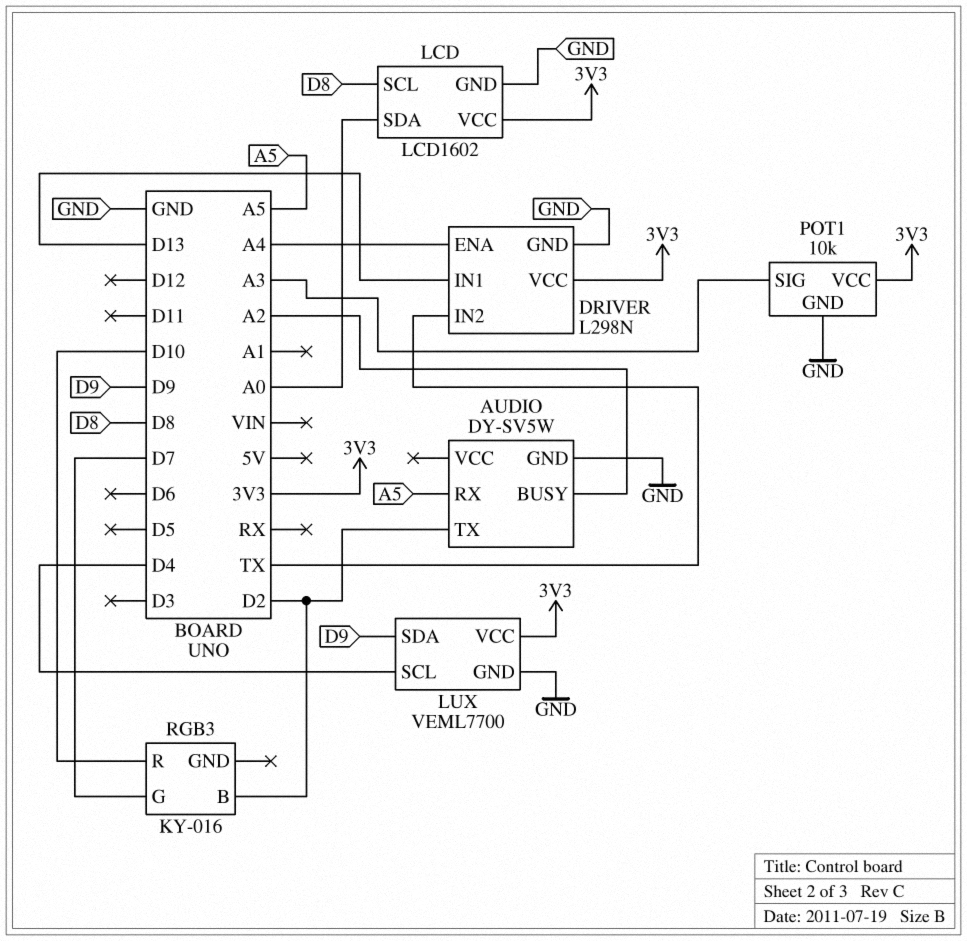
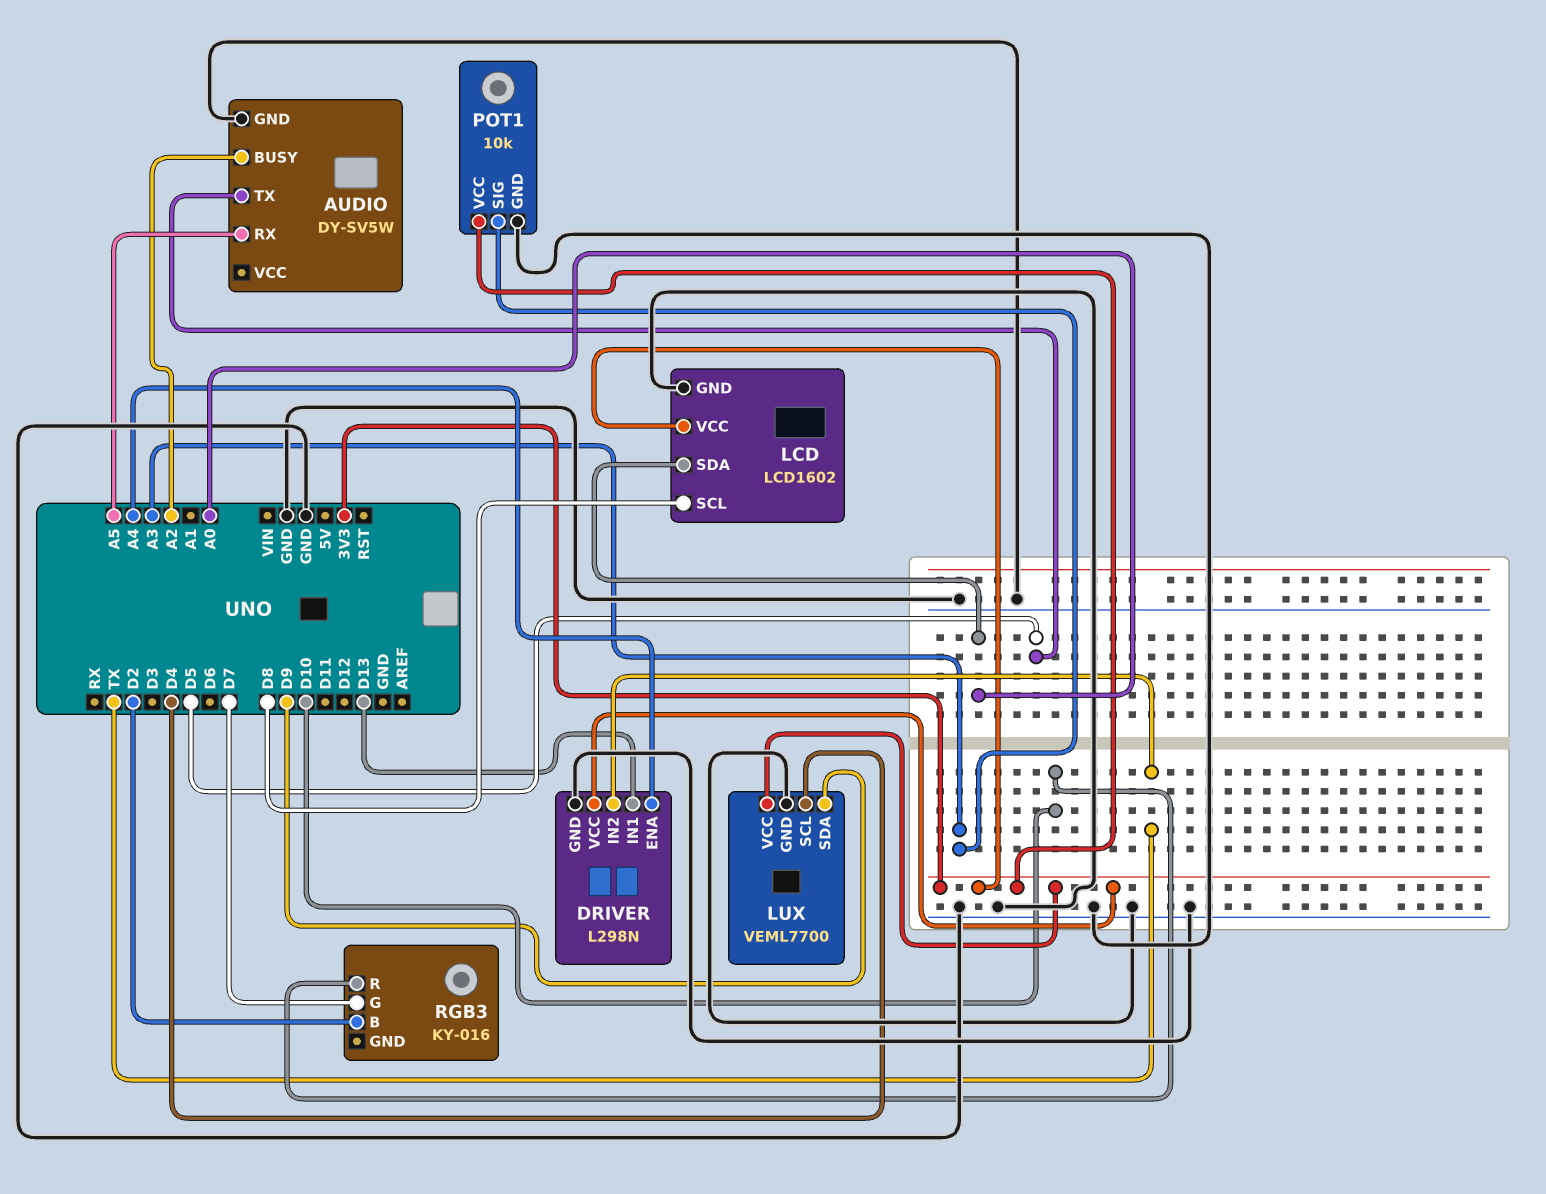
AUDIO pin TX: D2 -> D5

